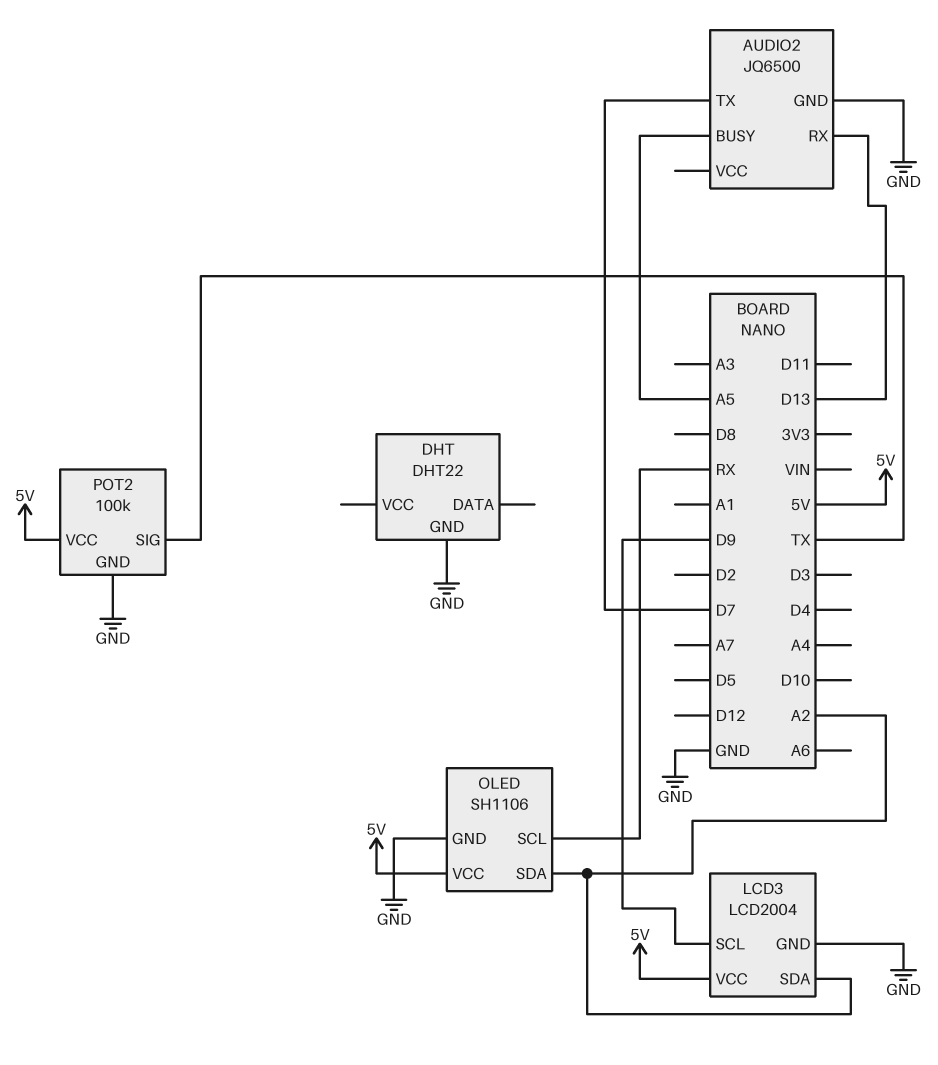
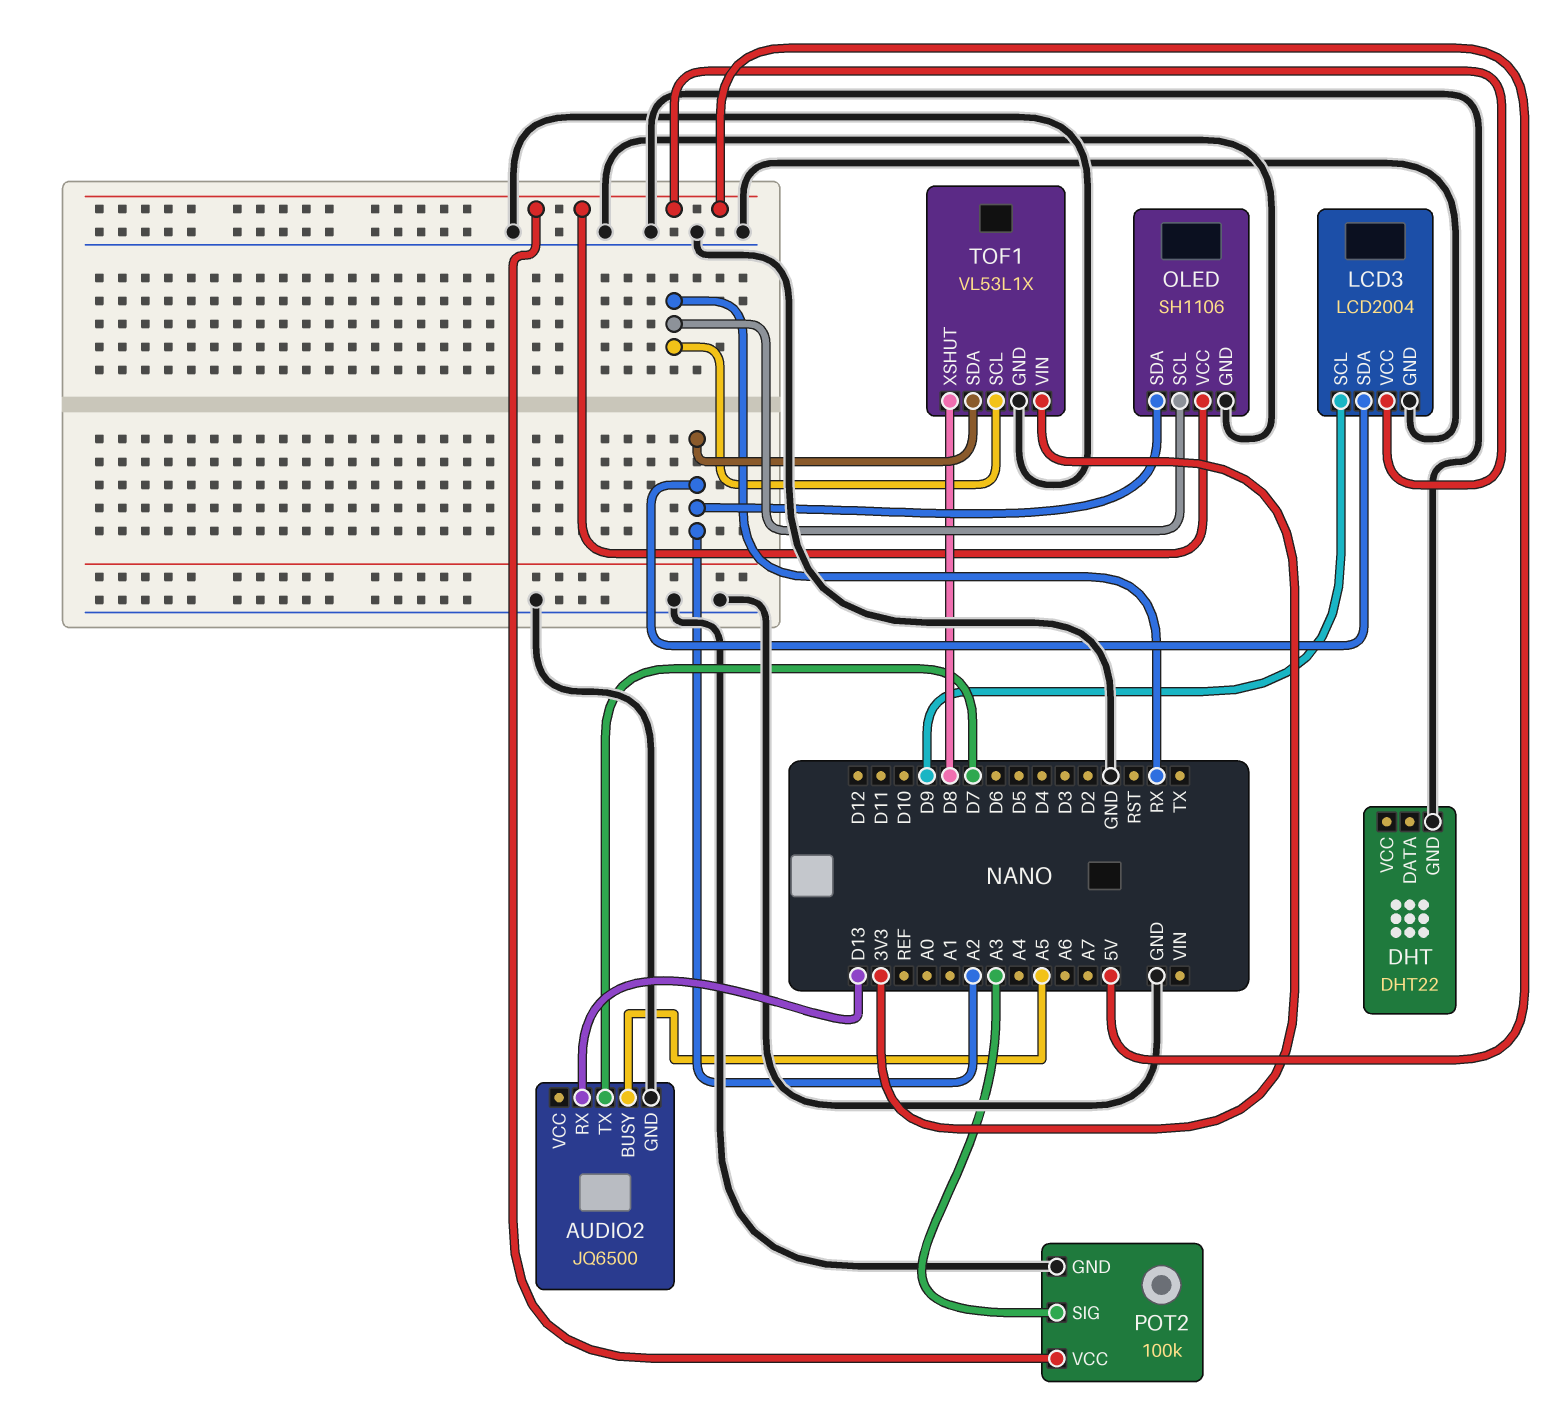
POT2 pin SIG: TX -> A3
TOF1: none -> VL53L1X
TOF1 pin GND: none -> GND
TOF1 pin SCL: none -> RX
TOF1 pin SDA: none -> A2
TOF1 pin VIN: none -> 3V3
TOF1 pin XSHUT: none -> D8

